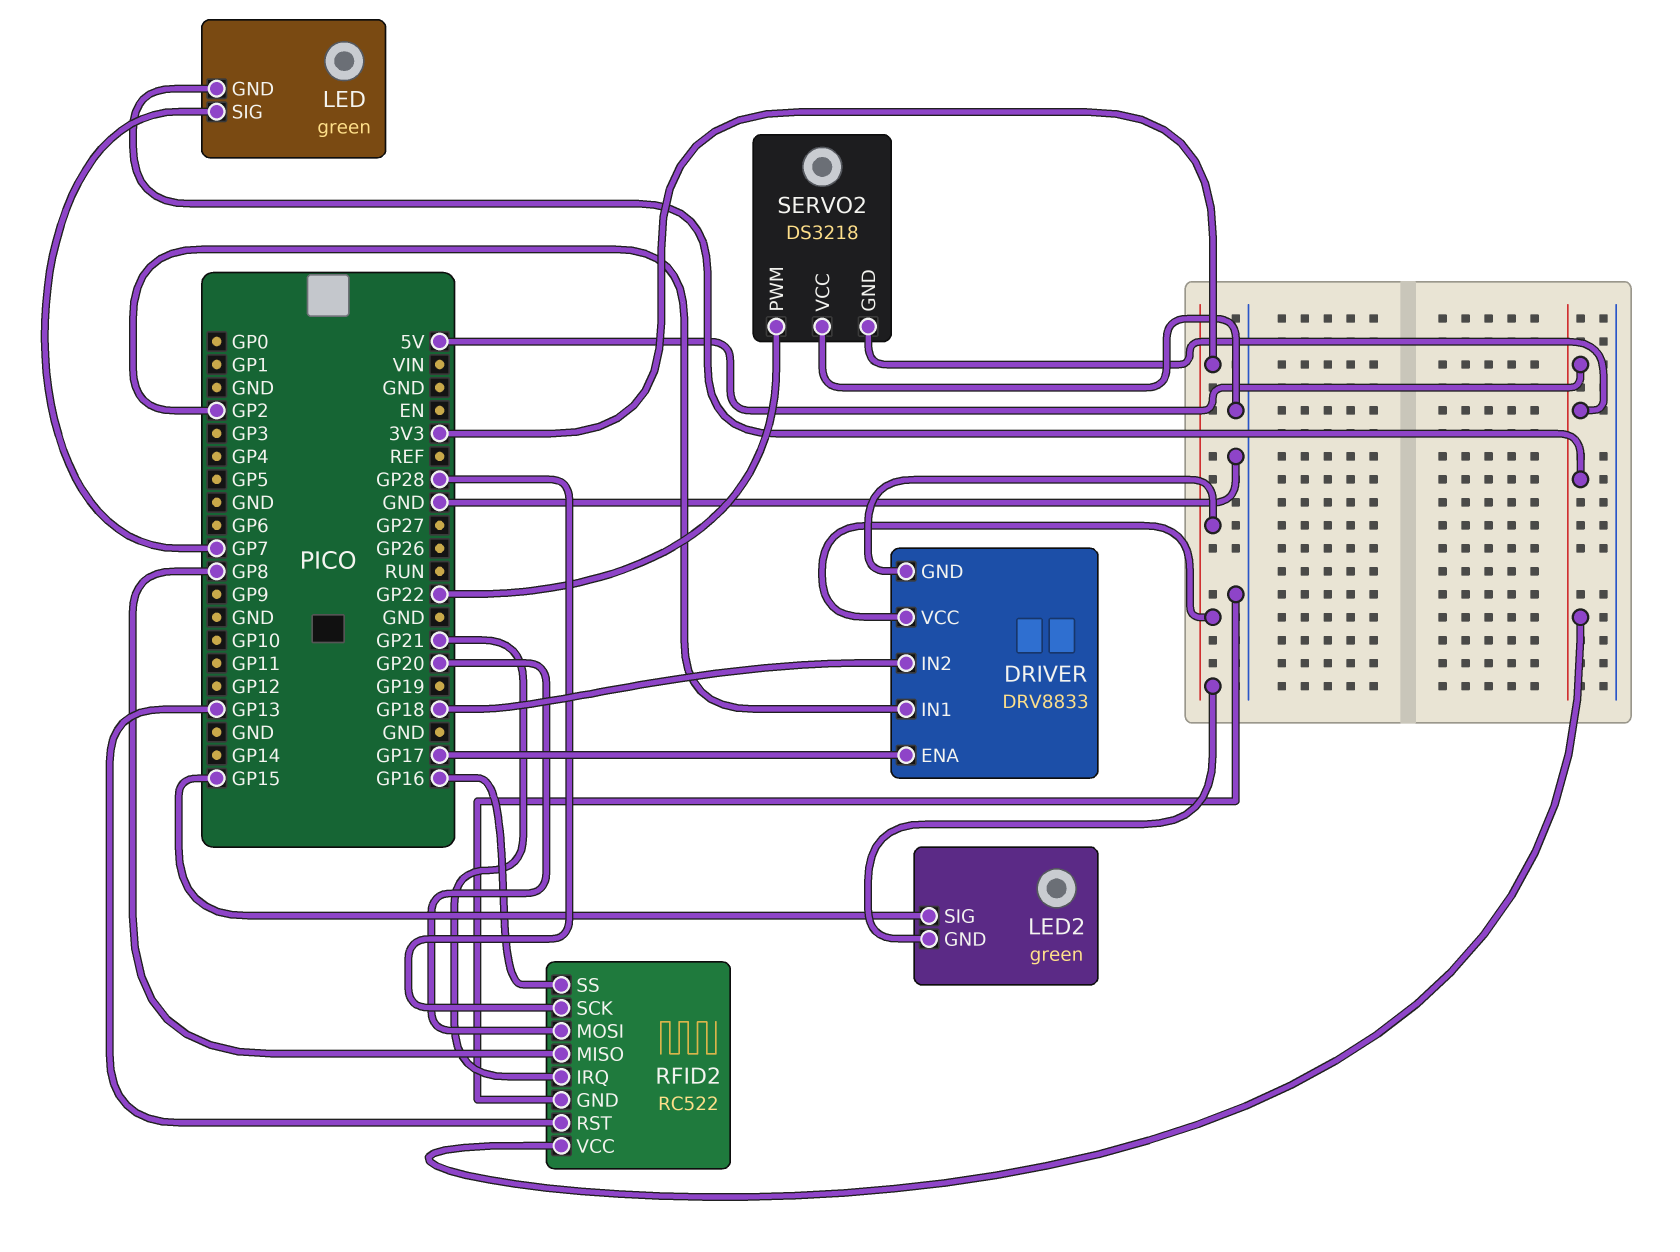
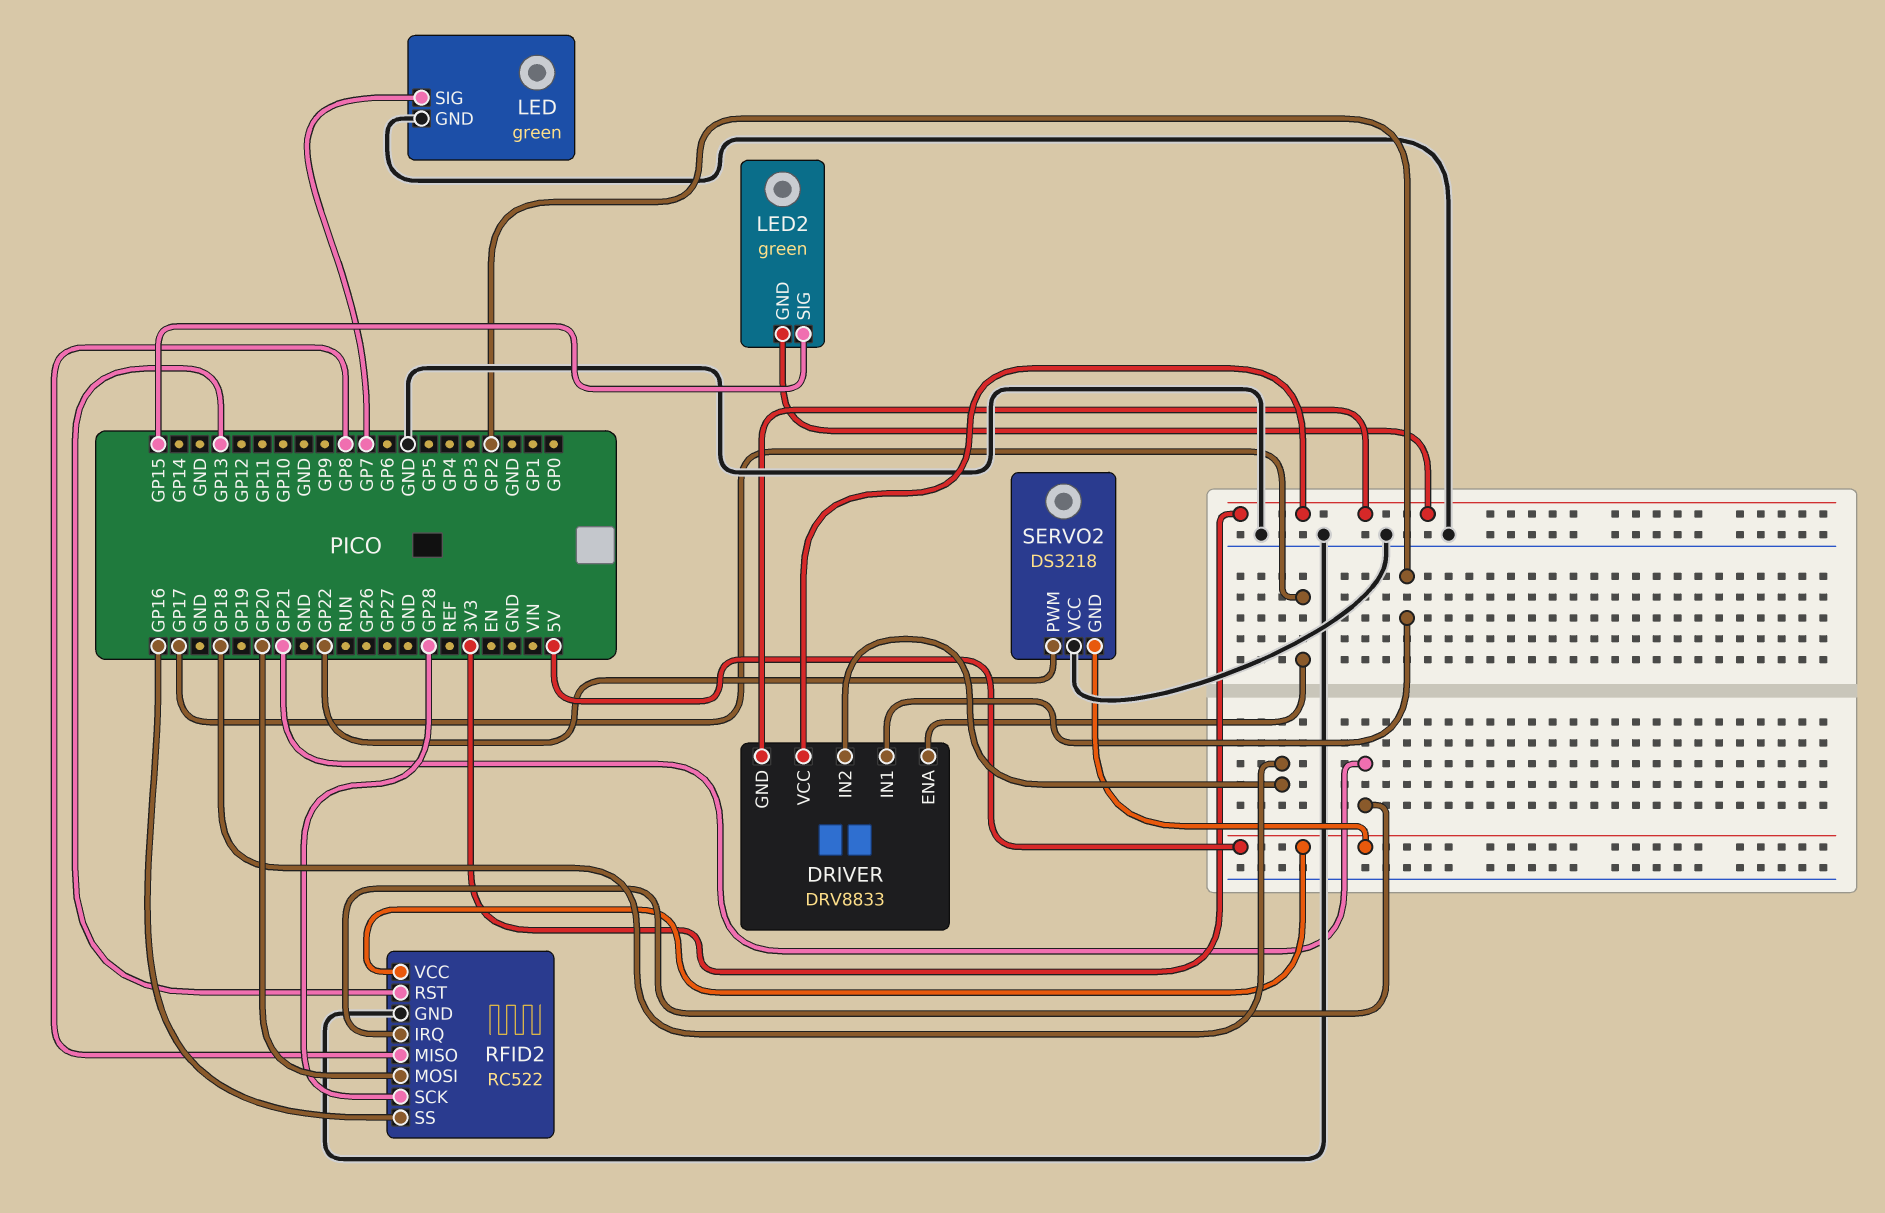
LED pin GND: 5V -> GND

